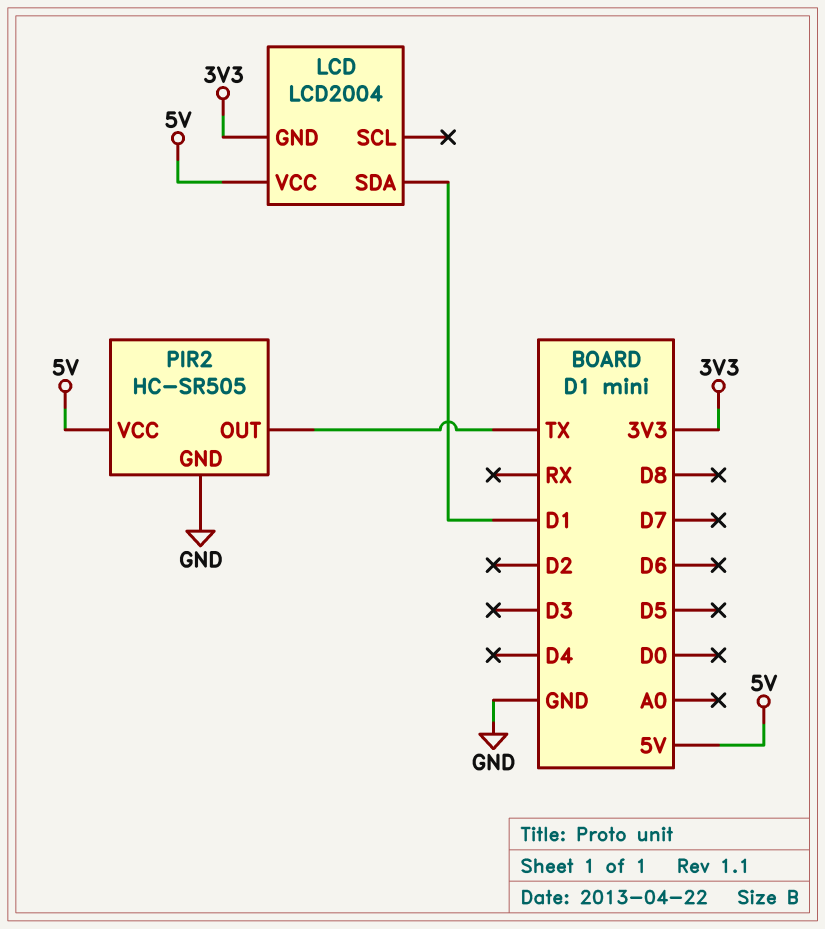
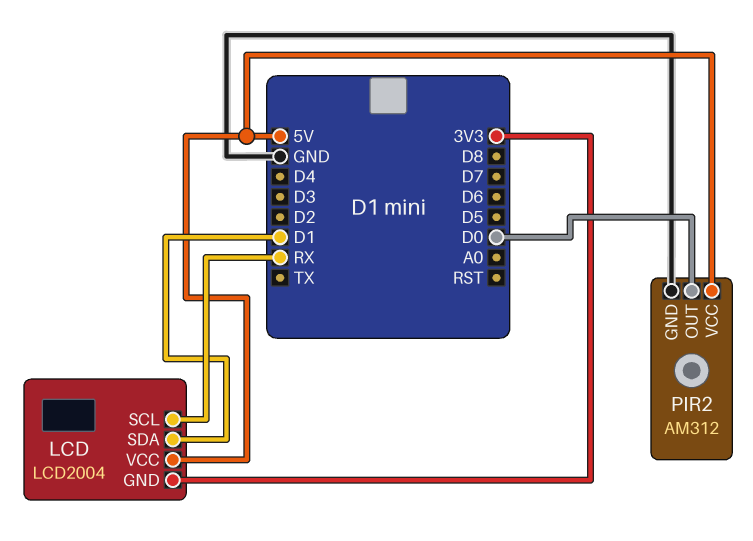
LCD pin SCL: none -> RX
PIR2: HC-SR505 -> AM312
PIR2 pin OUT: TX -> D0

